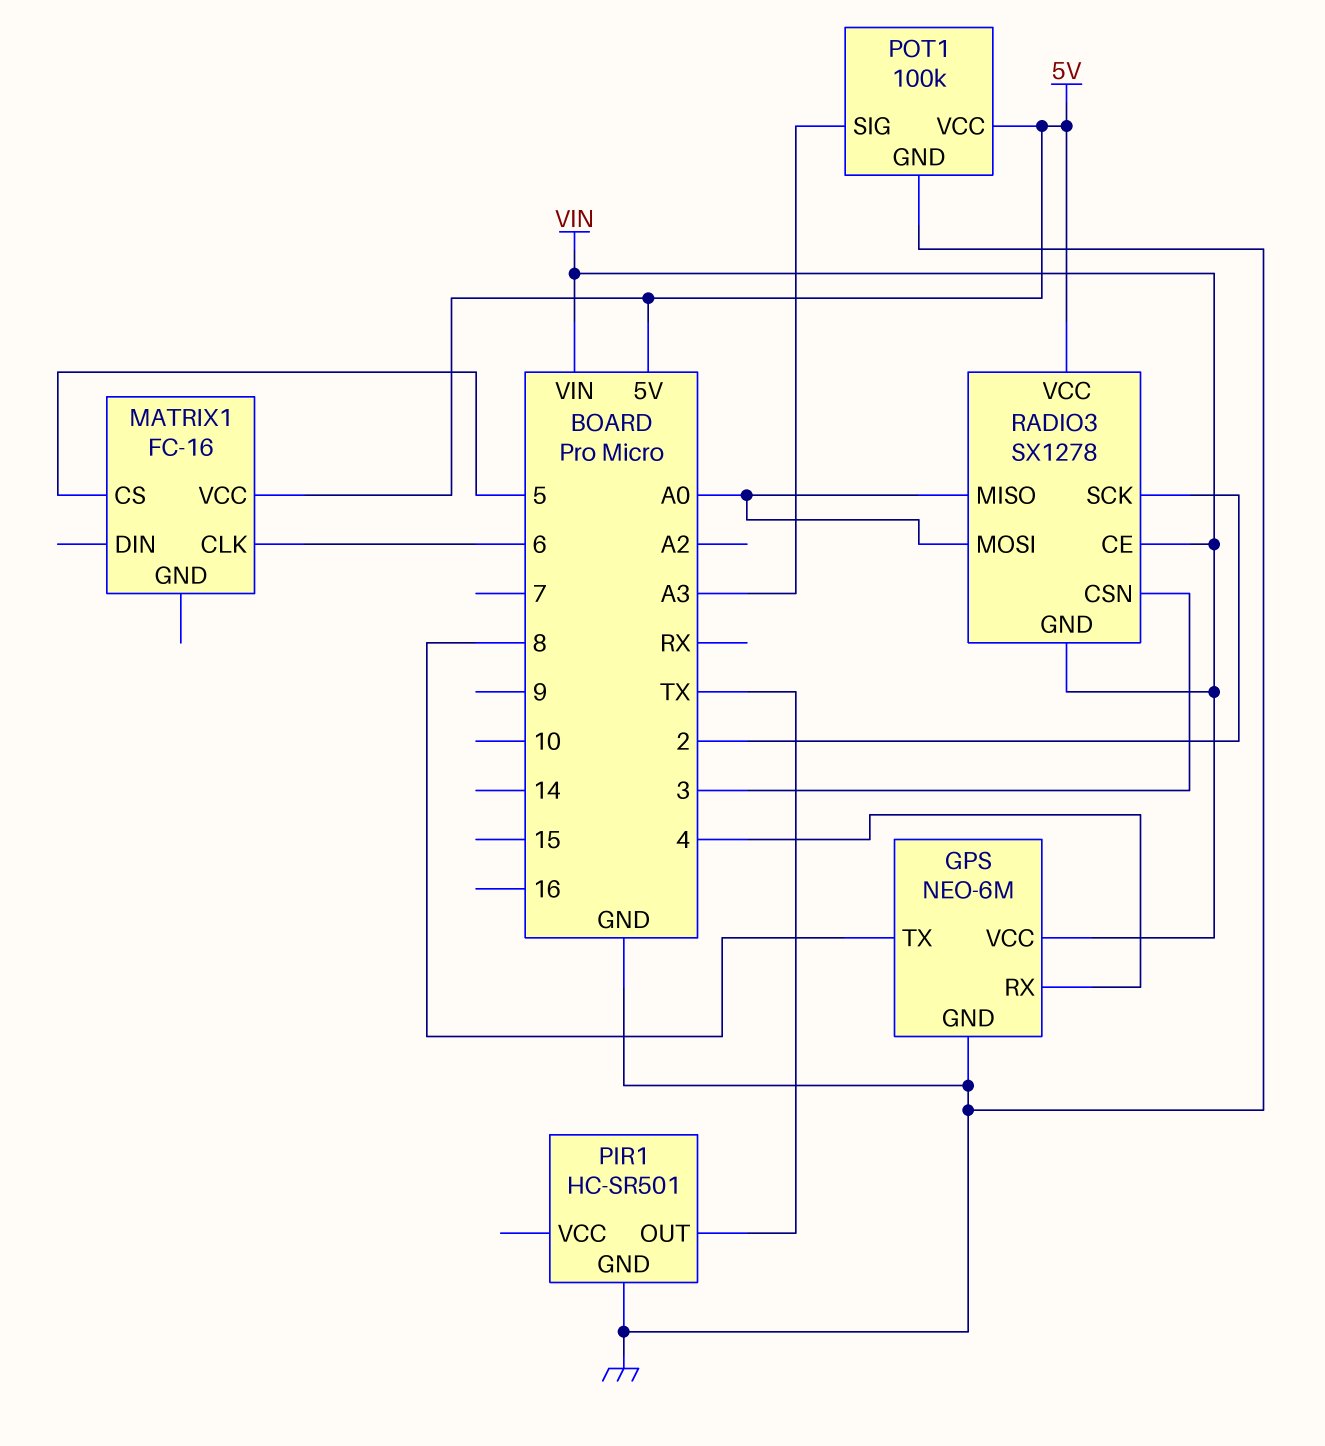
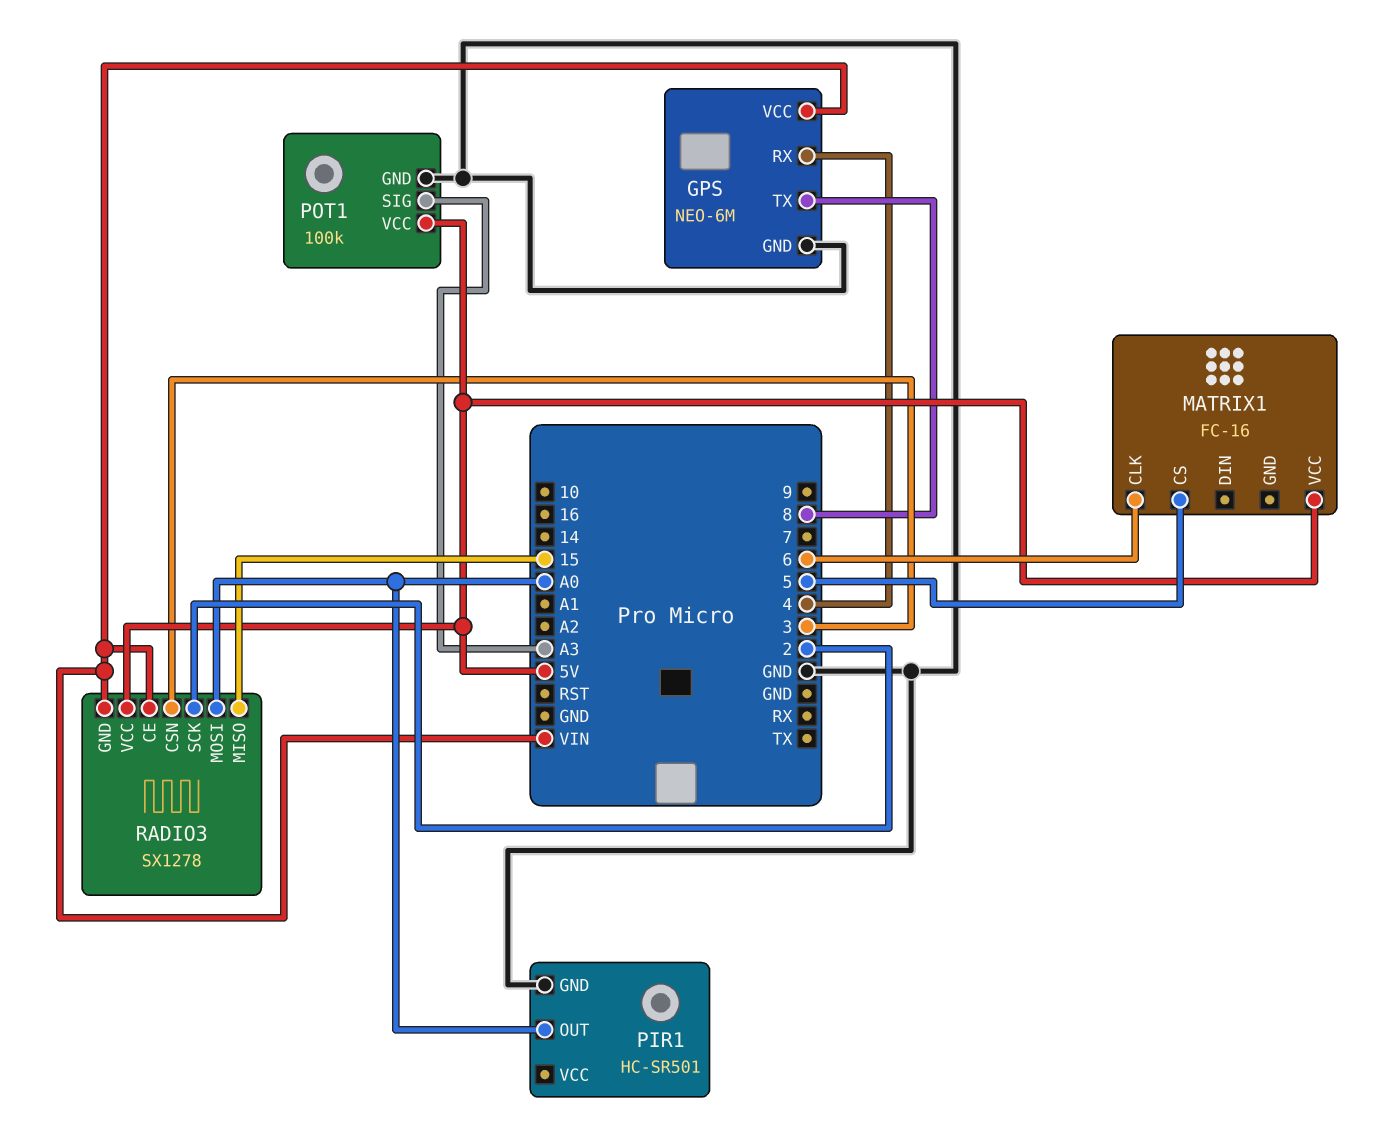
PIR1 pin OUT: TX -> A0
RADIO3 pin MISO: A0 -> 15

